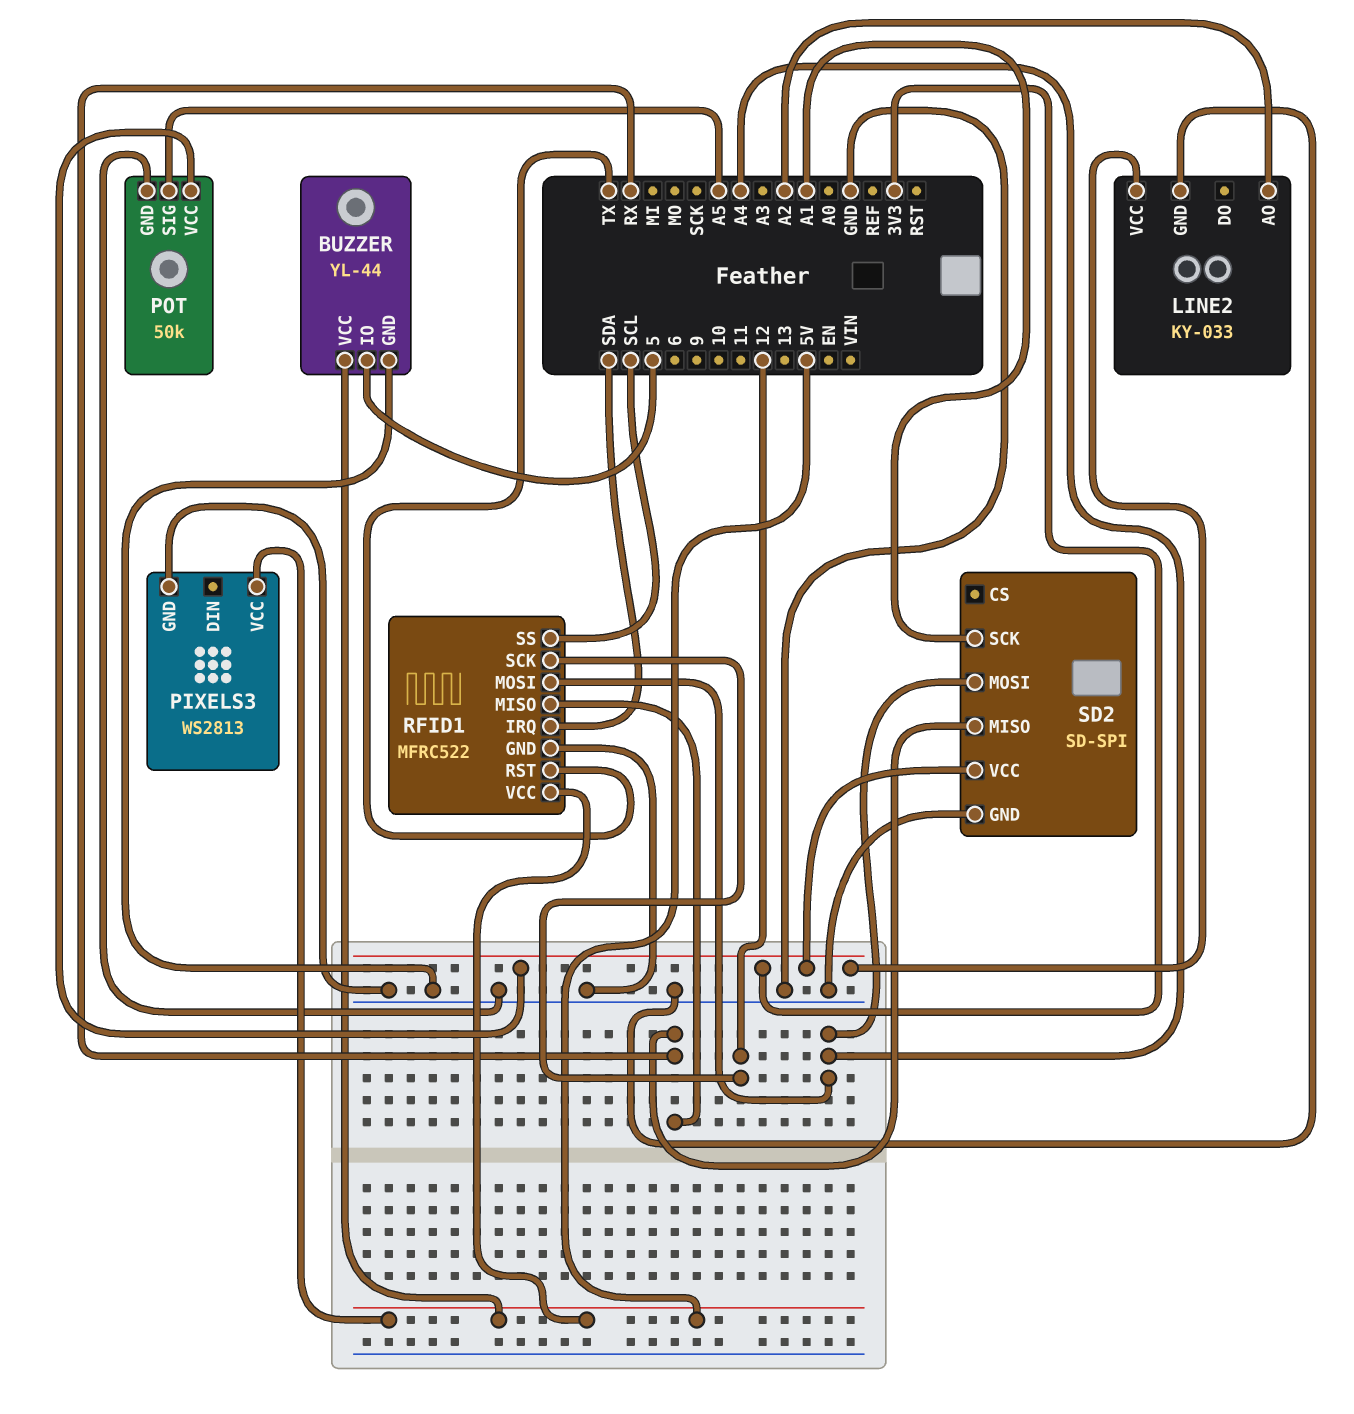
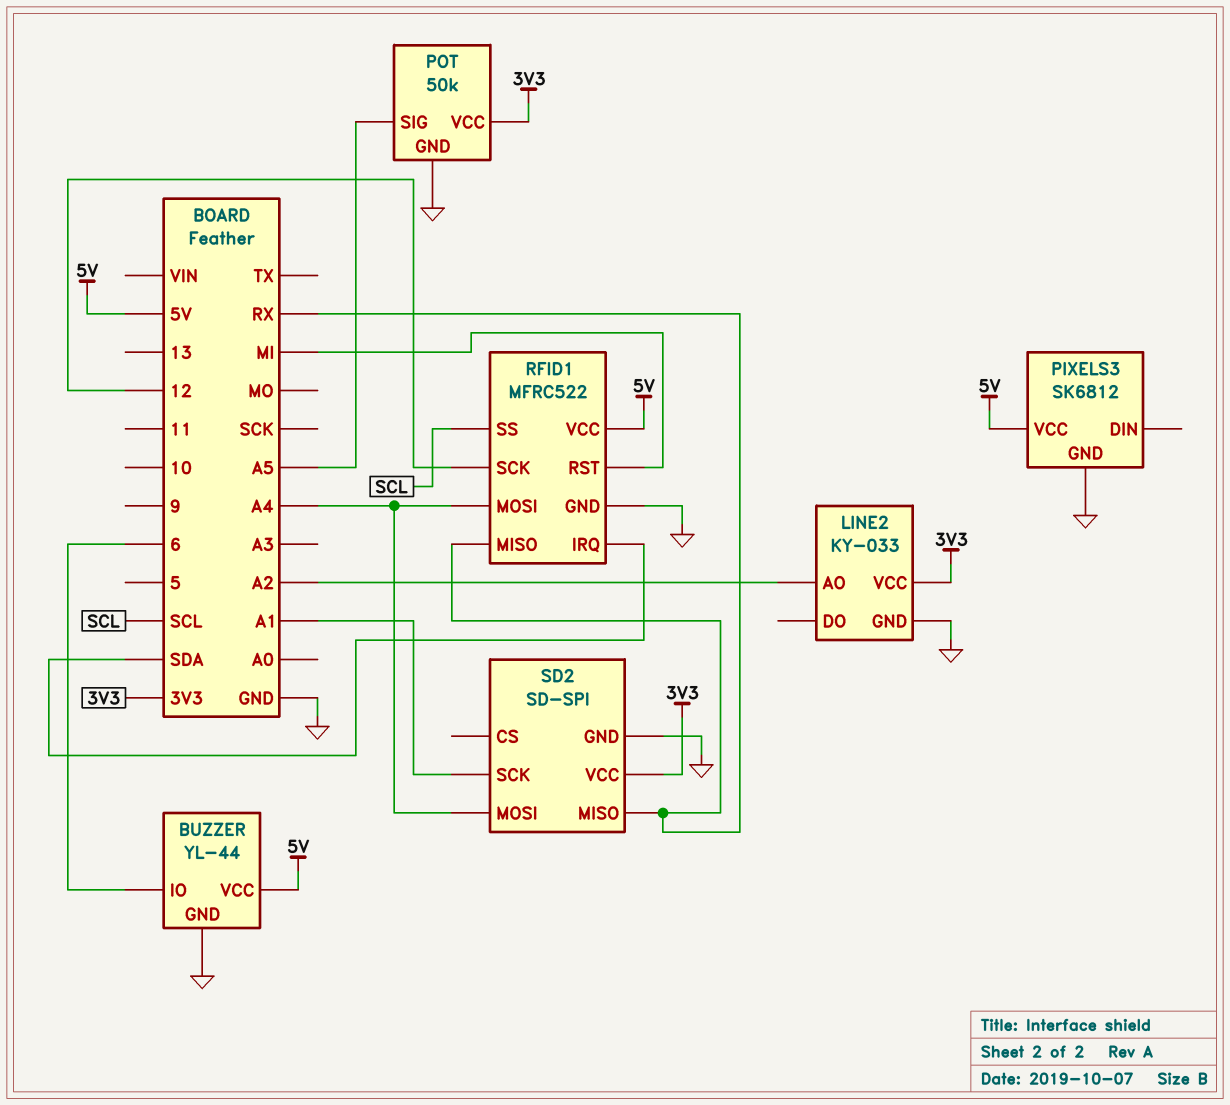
BUZZER pin IO: 5 -> 6
PIXELS3: WS2813 -> SK6812
RFID1 pin RST: TX -> MI

